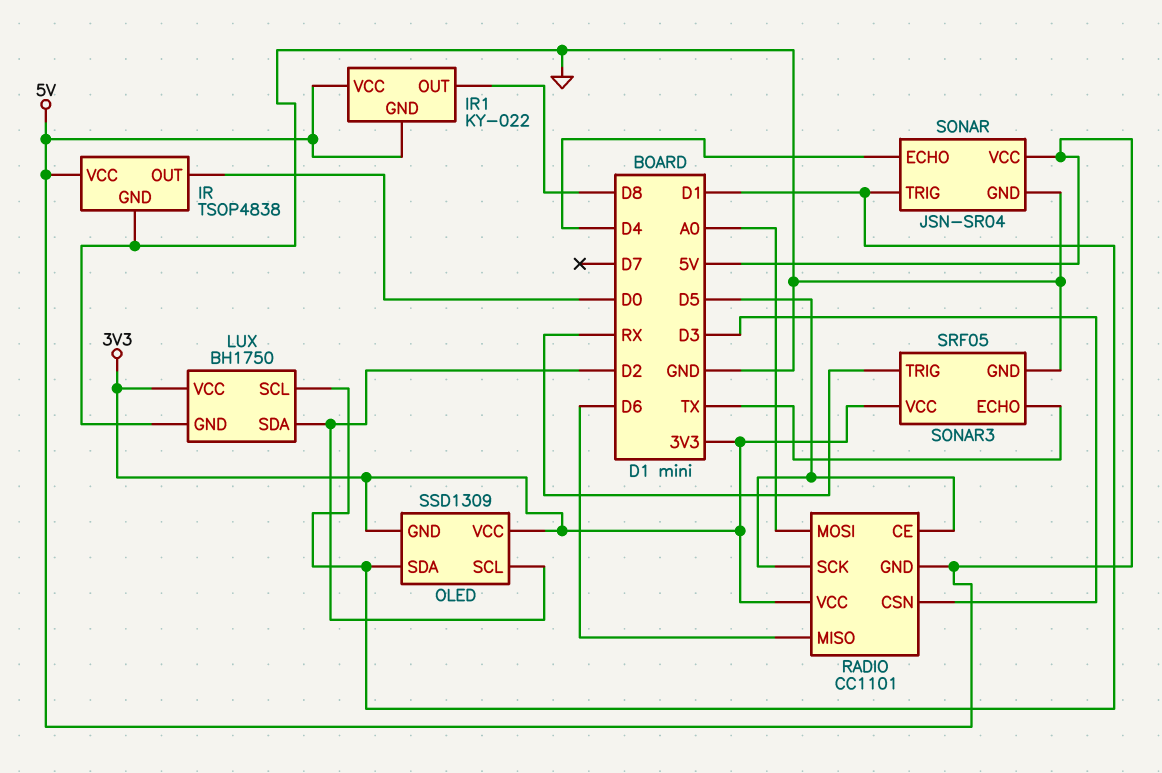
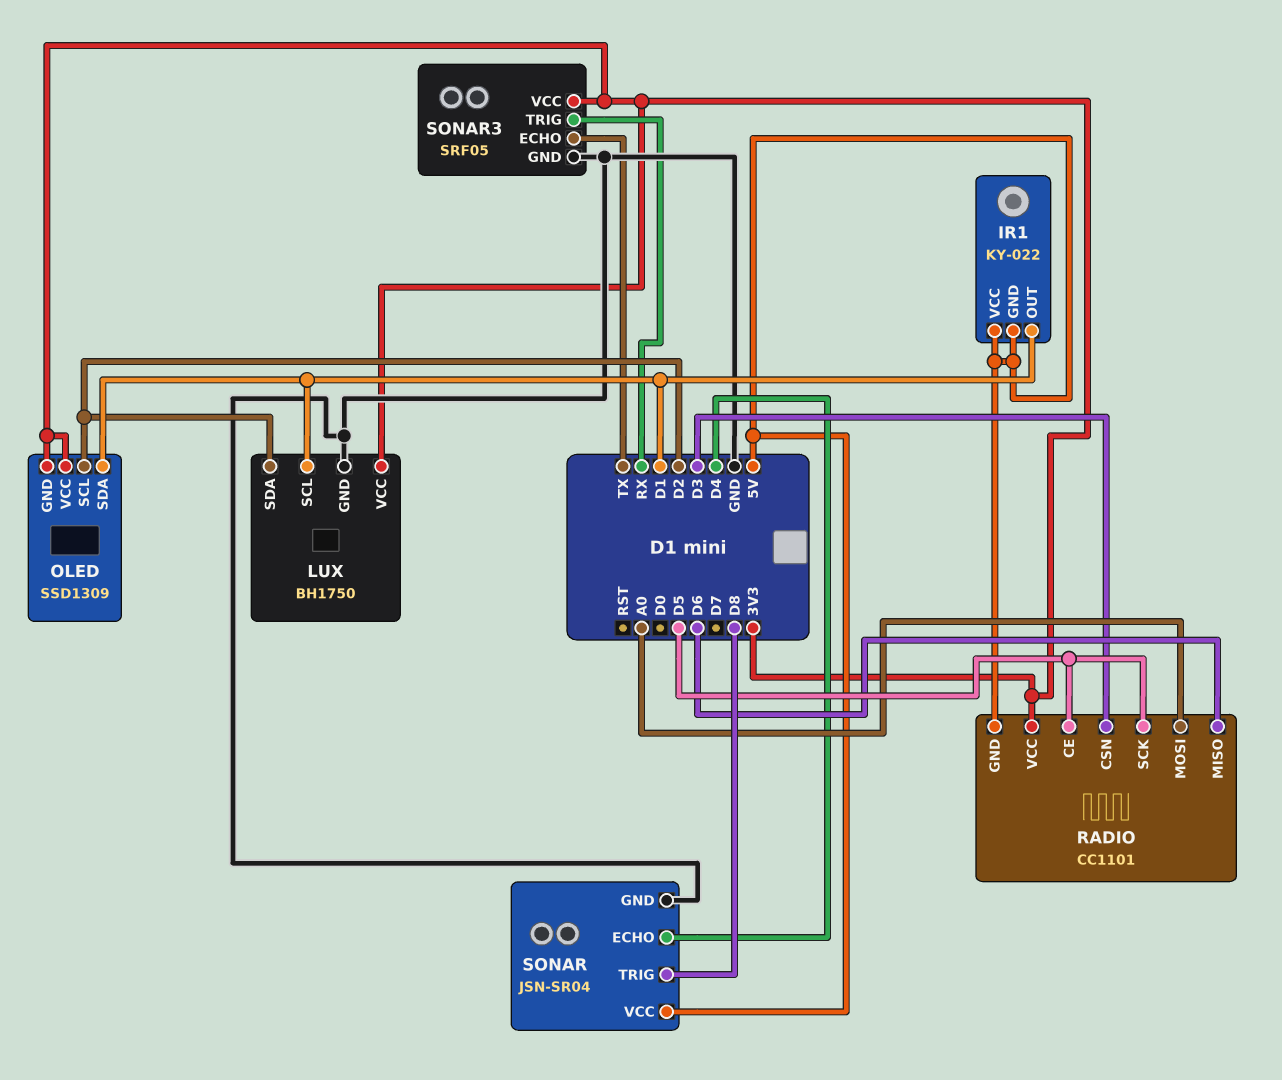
IR: TSOP4838 -> none
IR pin GND: GND -> none
IR pin OUT: D0 -> none
IR pin VCC: 5V -> none
IR1 pin OUT: D8 -> D1
SONAR pin TRIG: D1 -> D8

